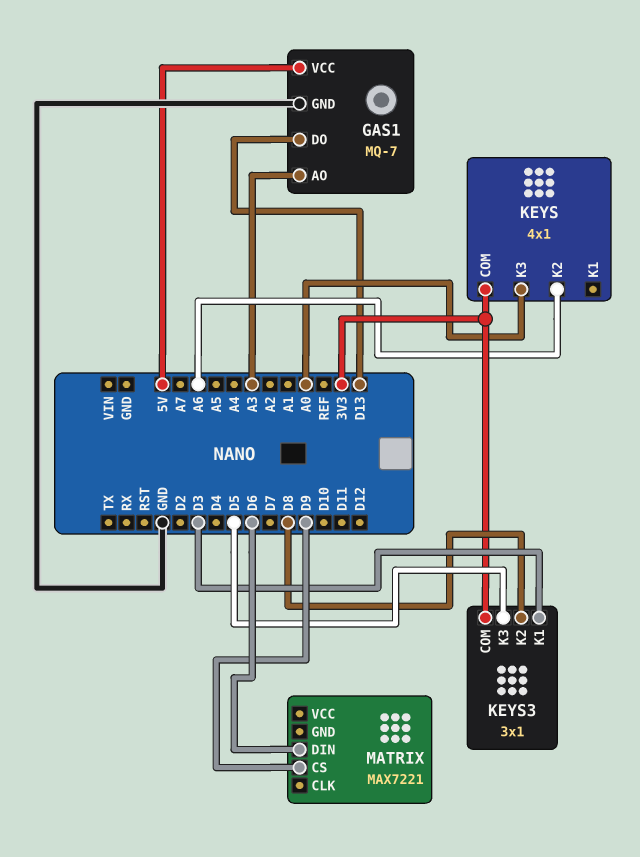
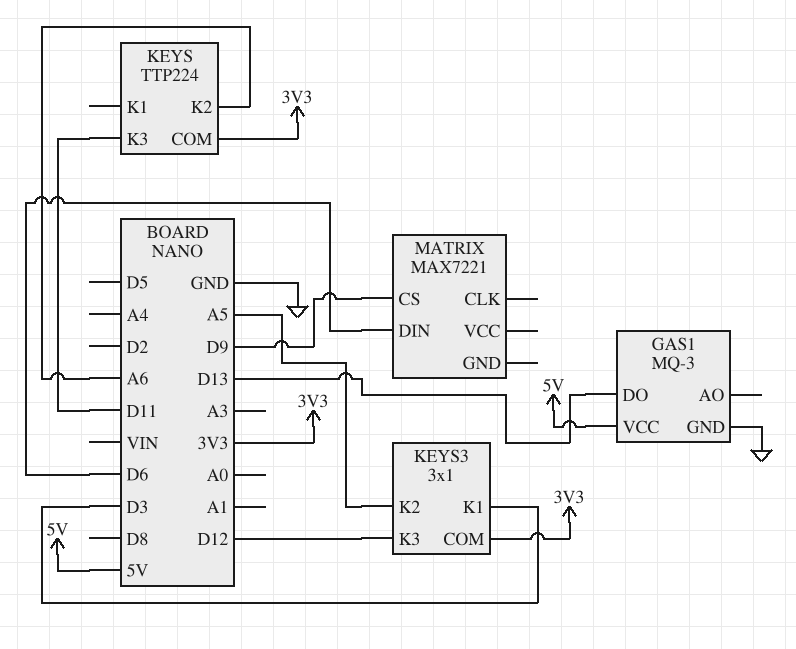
GAS1: MQ-7 -> MQ-3
GAS1 pin AO: A3 -> none
KEYS: 4x1 -> TTP224
KEYS pin K3: A0 -> D11
KEYS3 pin K2: D8 -> A5
KEYS3 pin K3: D5 -> D12

